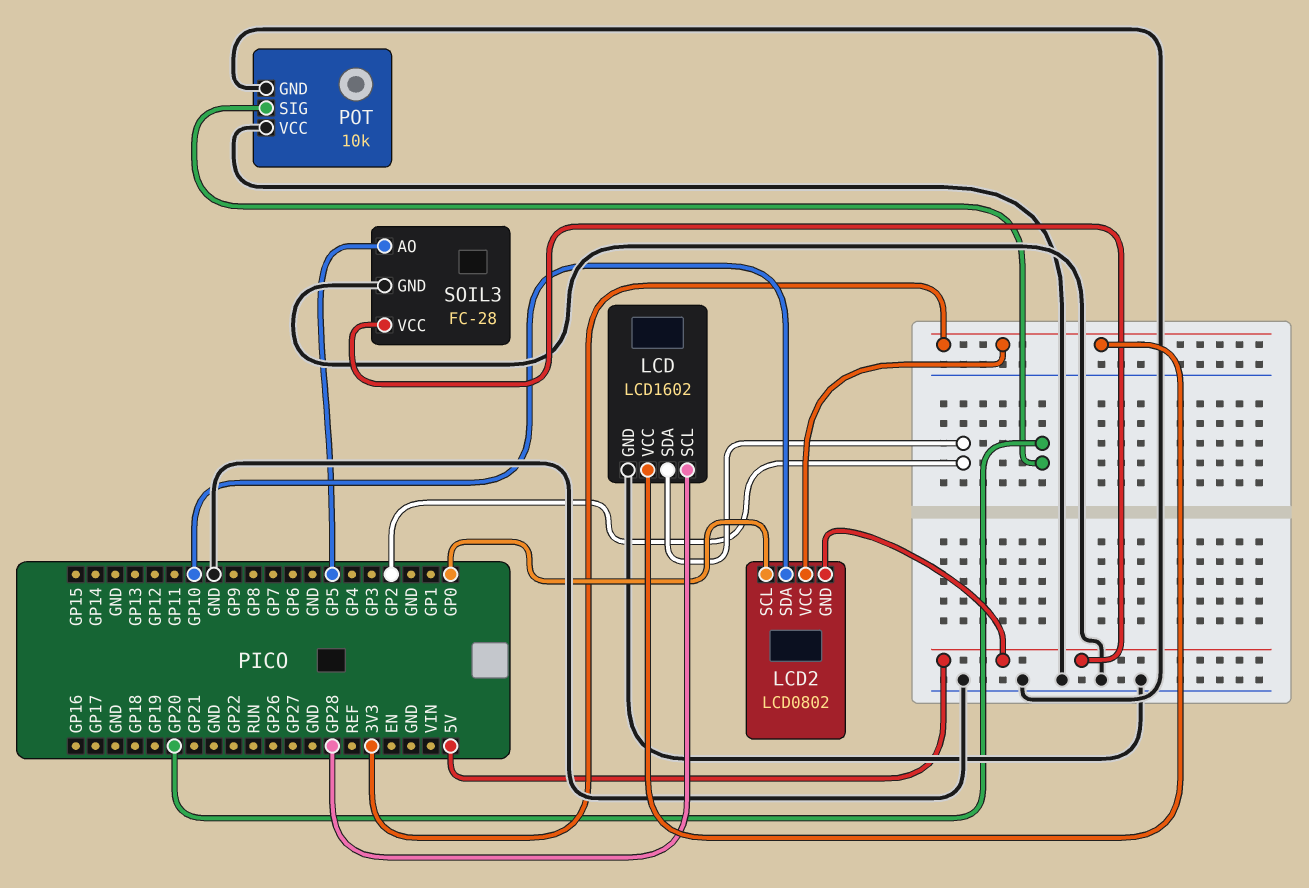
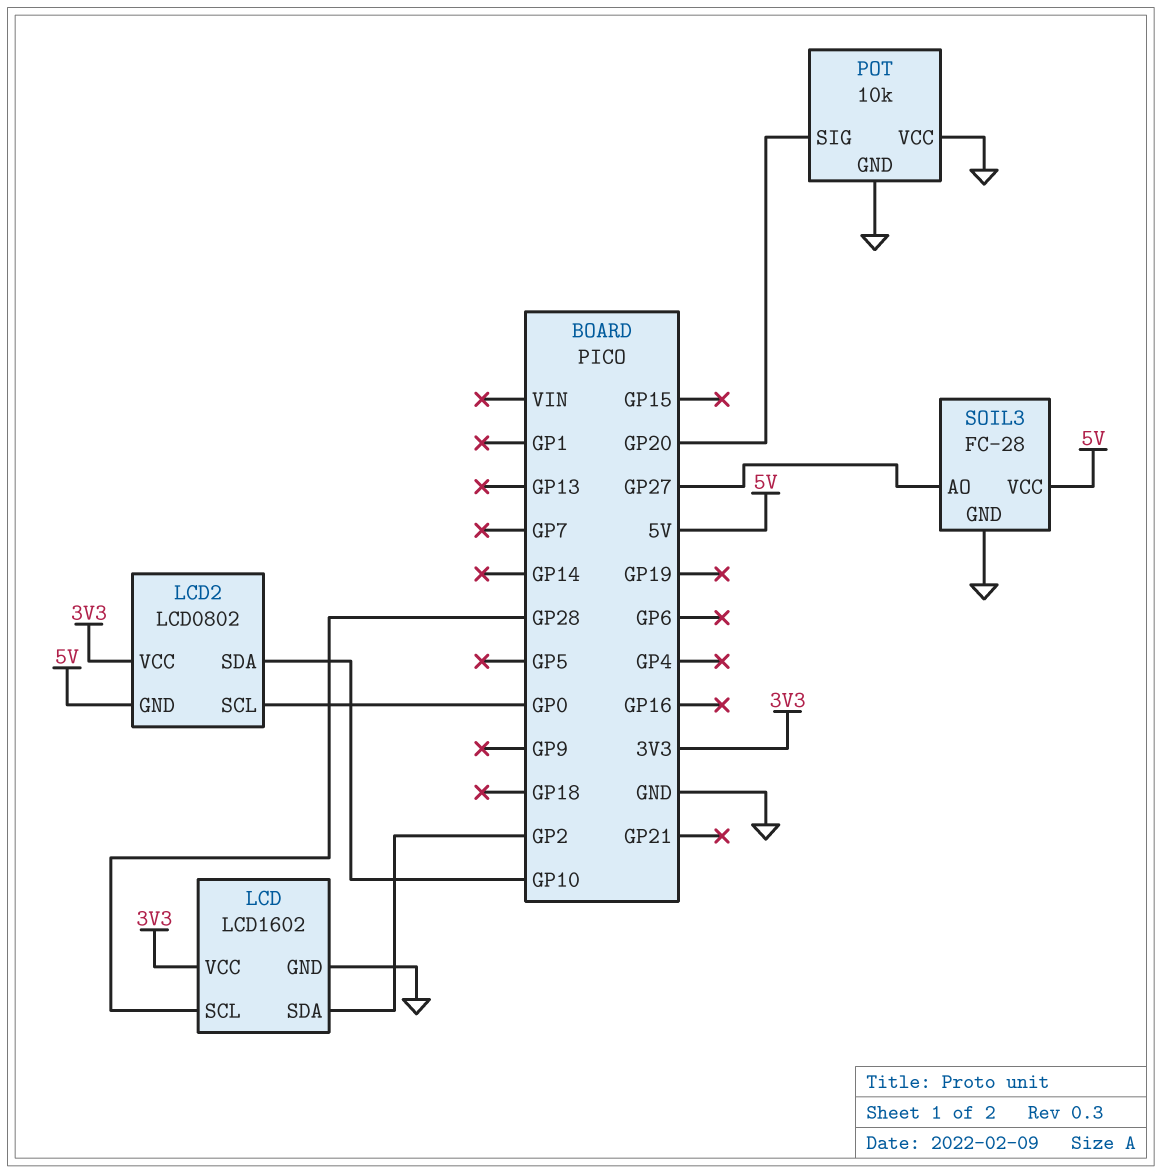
SOIL3 pin AO: GP5 -> GP27

